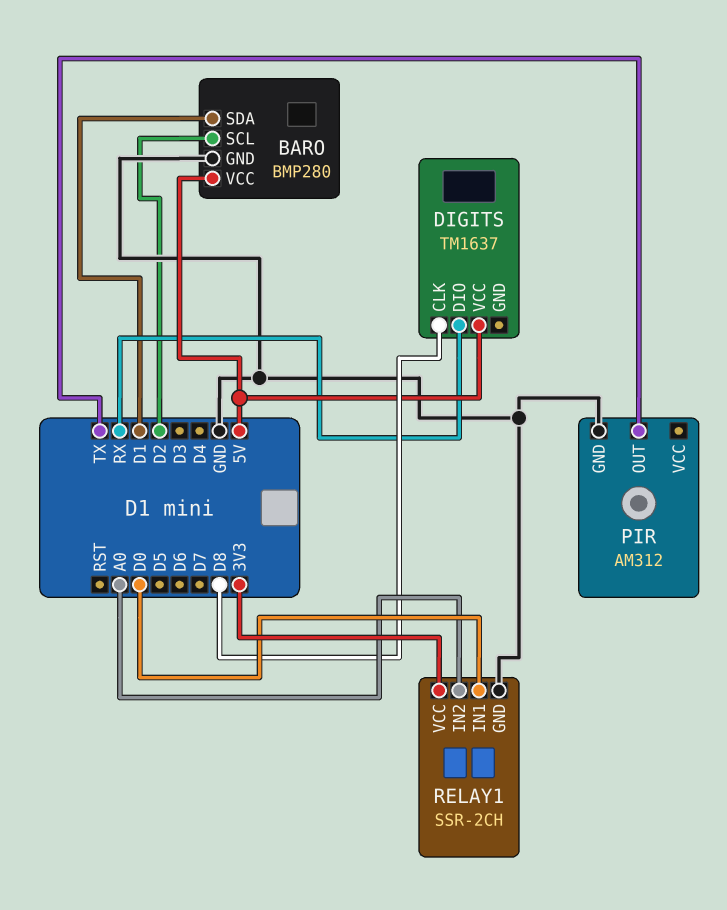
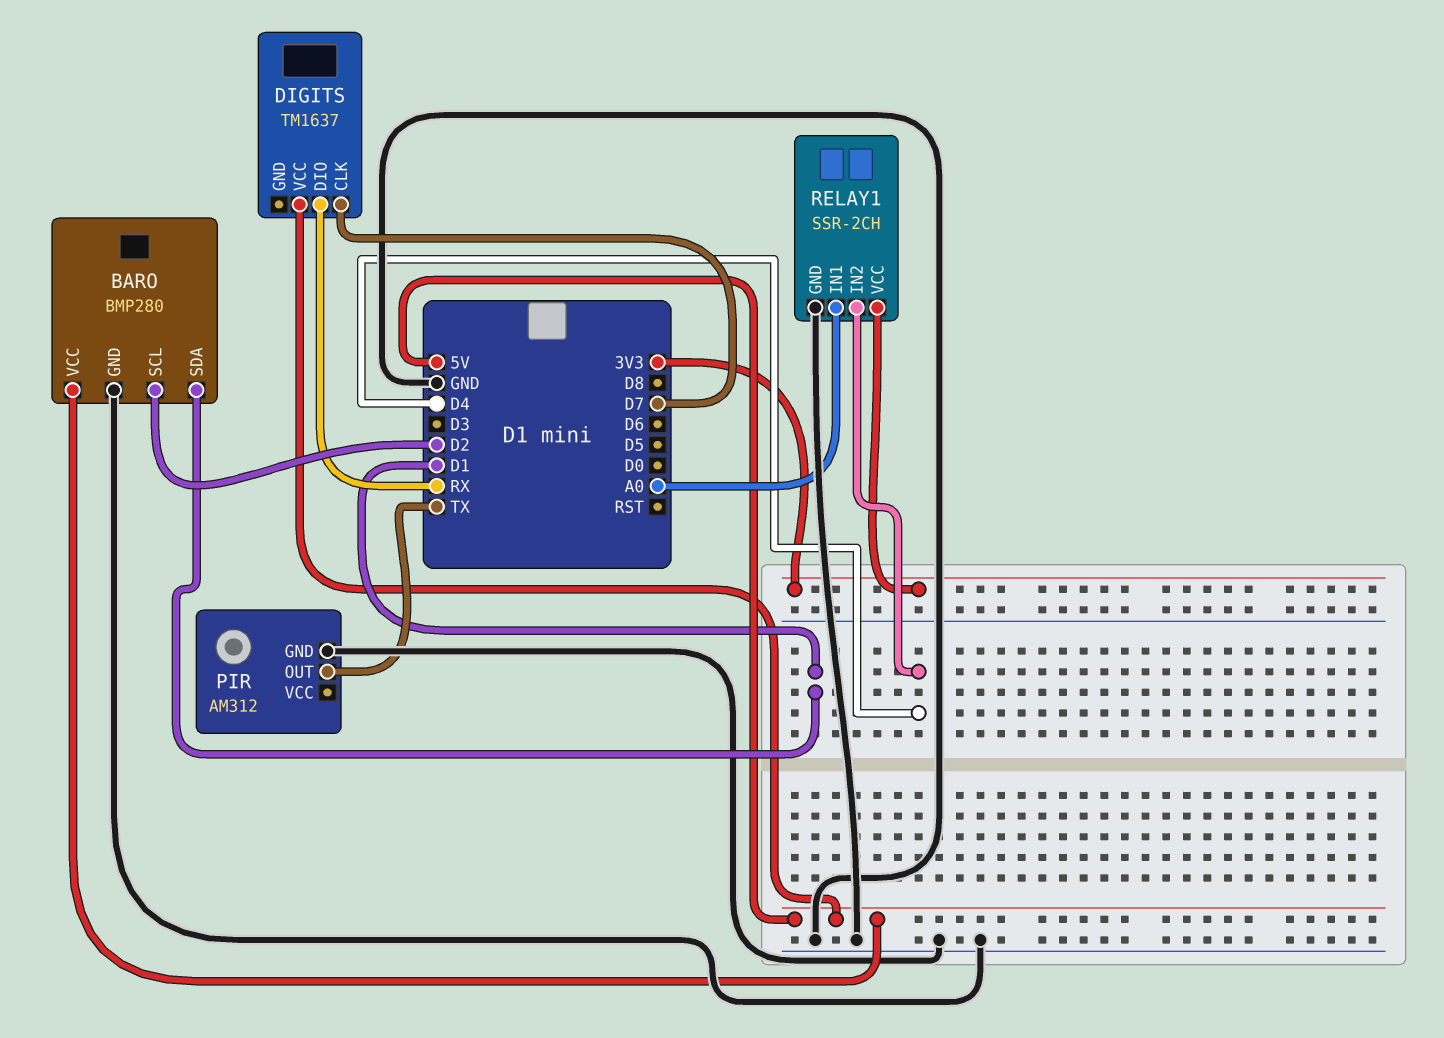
DIGITS pin CLK: D8 -> D7
RELAY1 pin IN1: D0 -> A0
RELAY1 pin IN2: A0 -> D4

